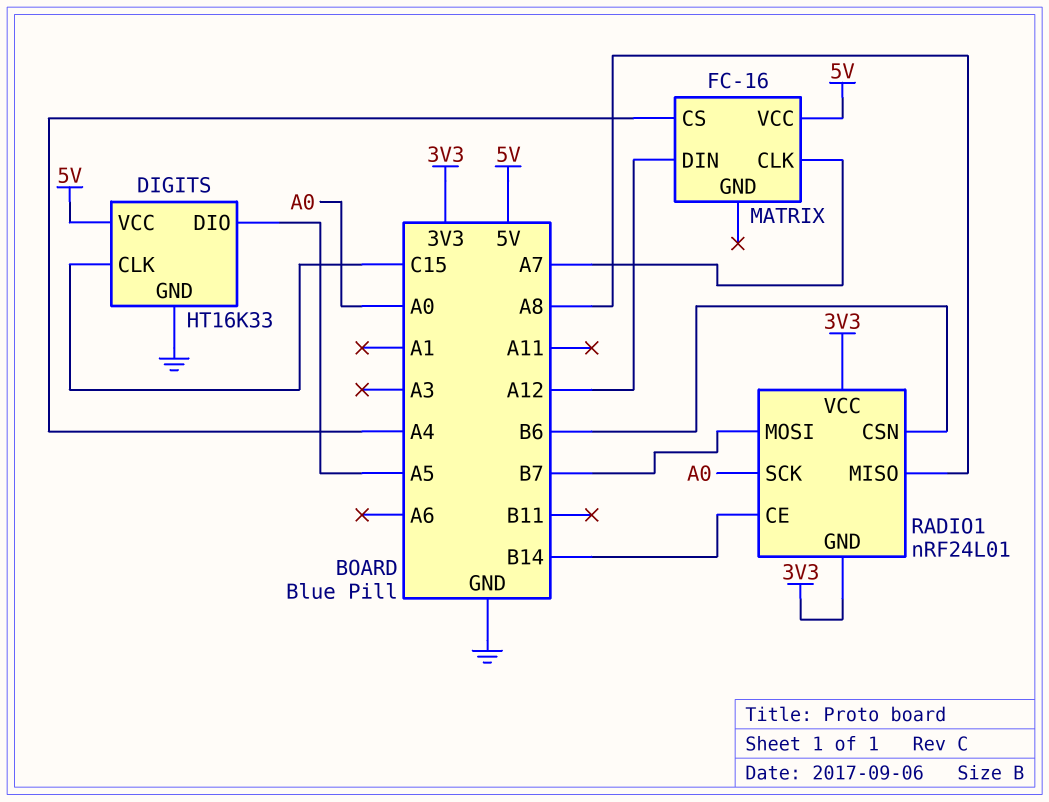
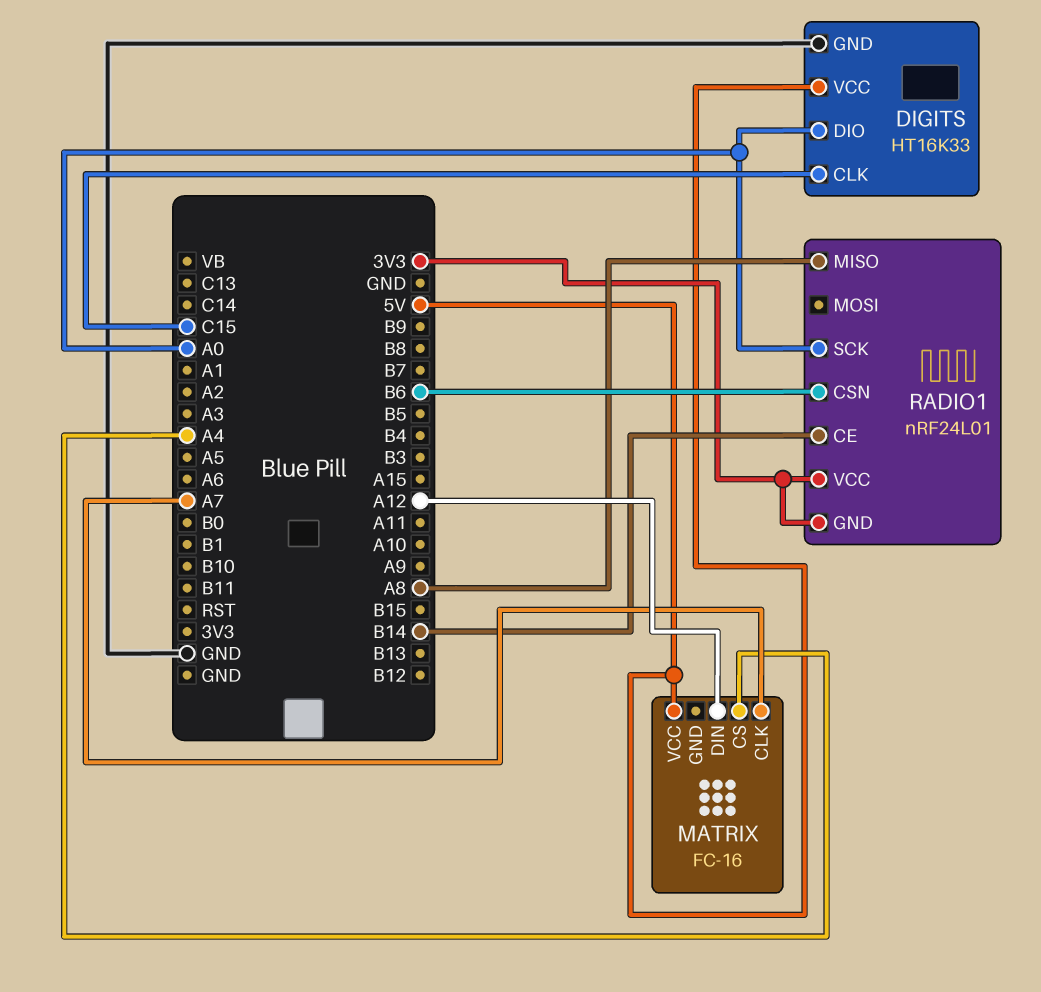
DIGITS pin DIO: A5 -> A0
RADIO1 pin MOSI: B7 -> none

